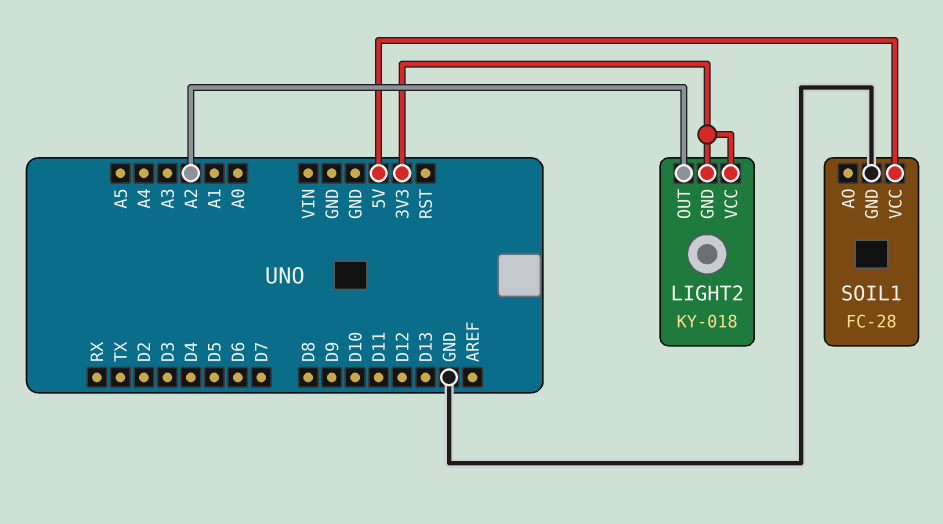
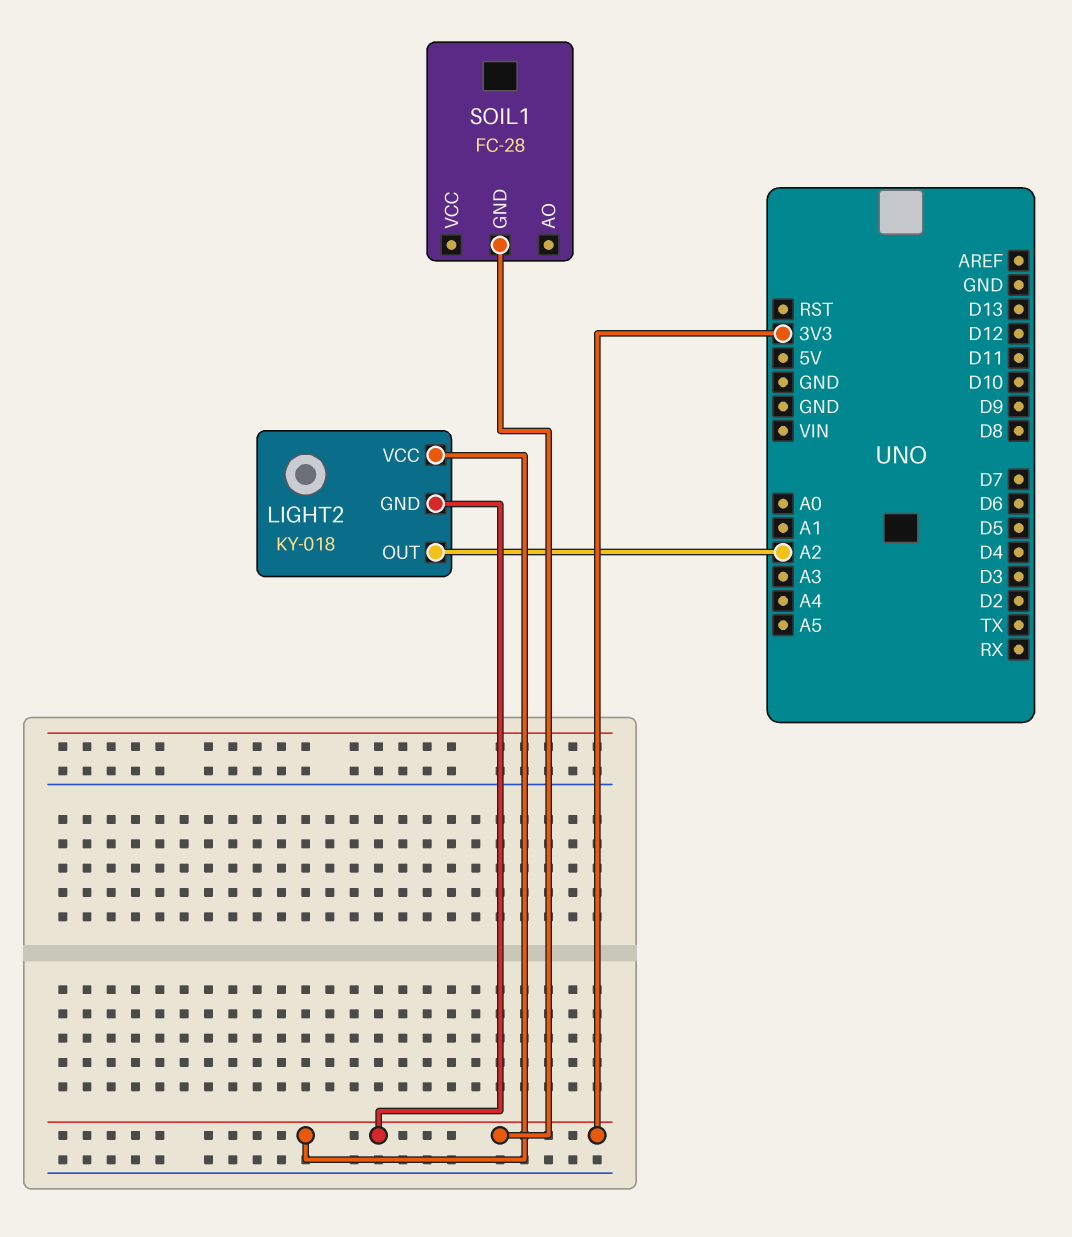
SOIL1 pin GND: GND -> 3V3
SOIL1 pin VCC: 5V -> none

